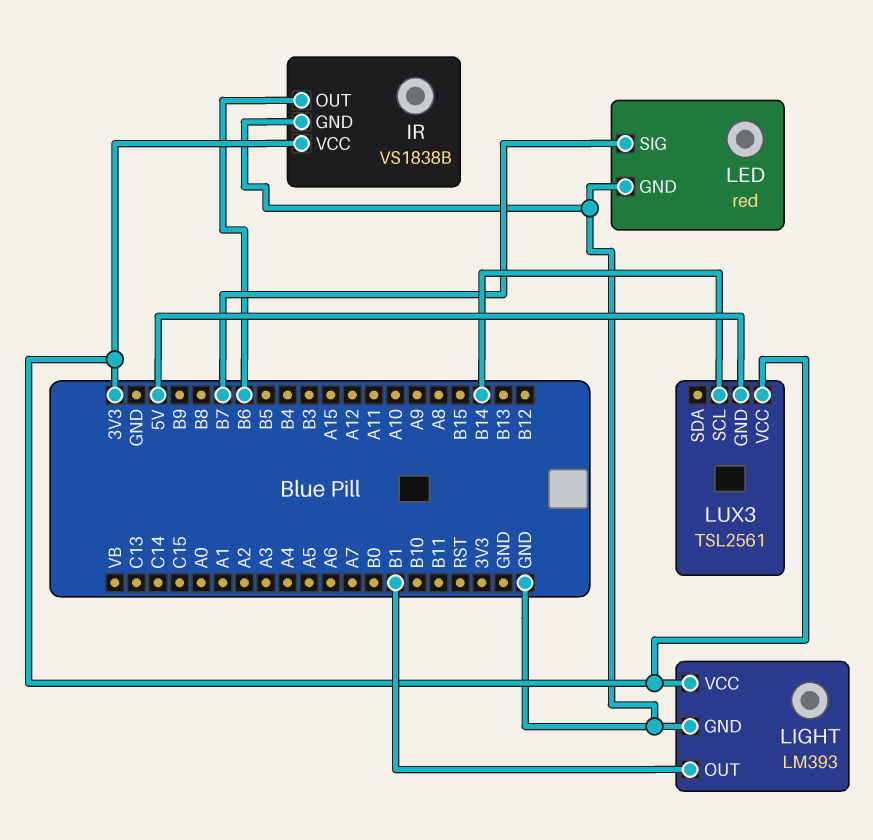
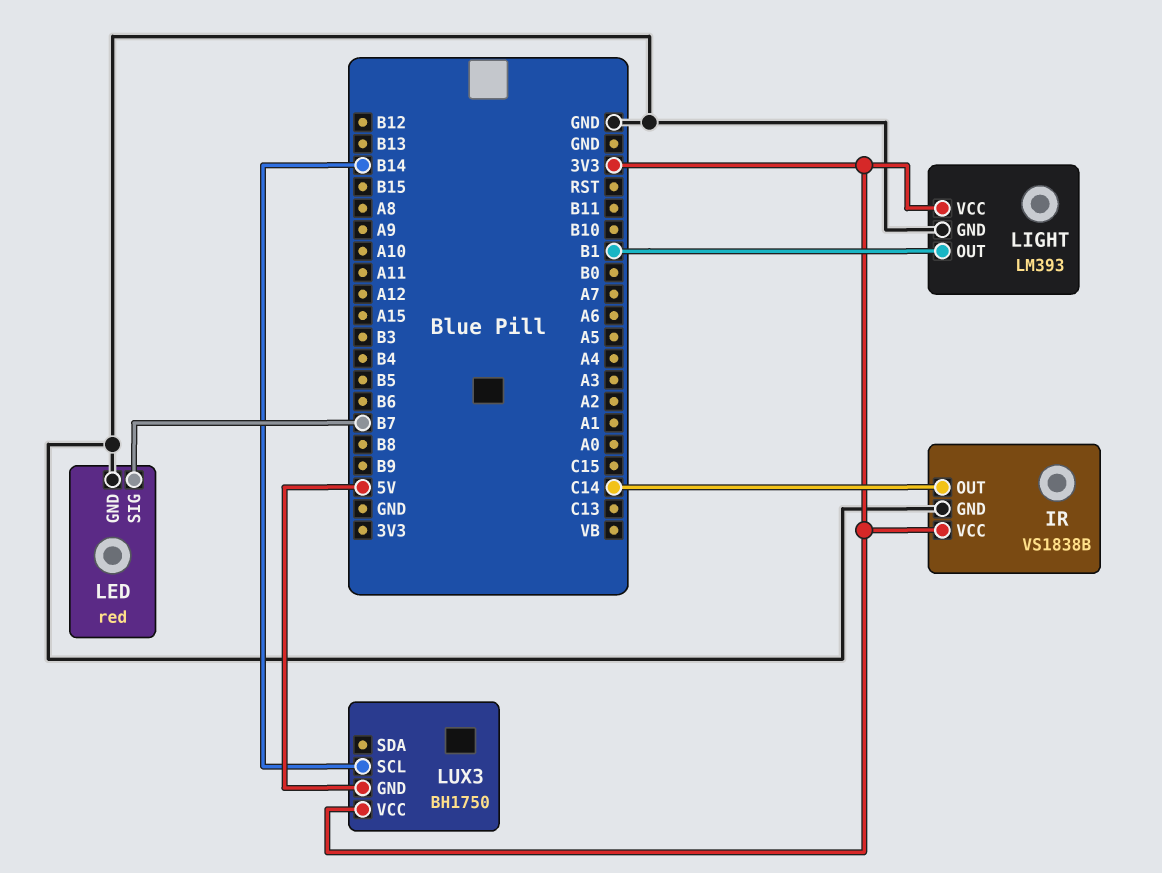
IR pin OUT: B6 -> C14
LUX3: TSL2561 -> BH1750

